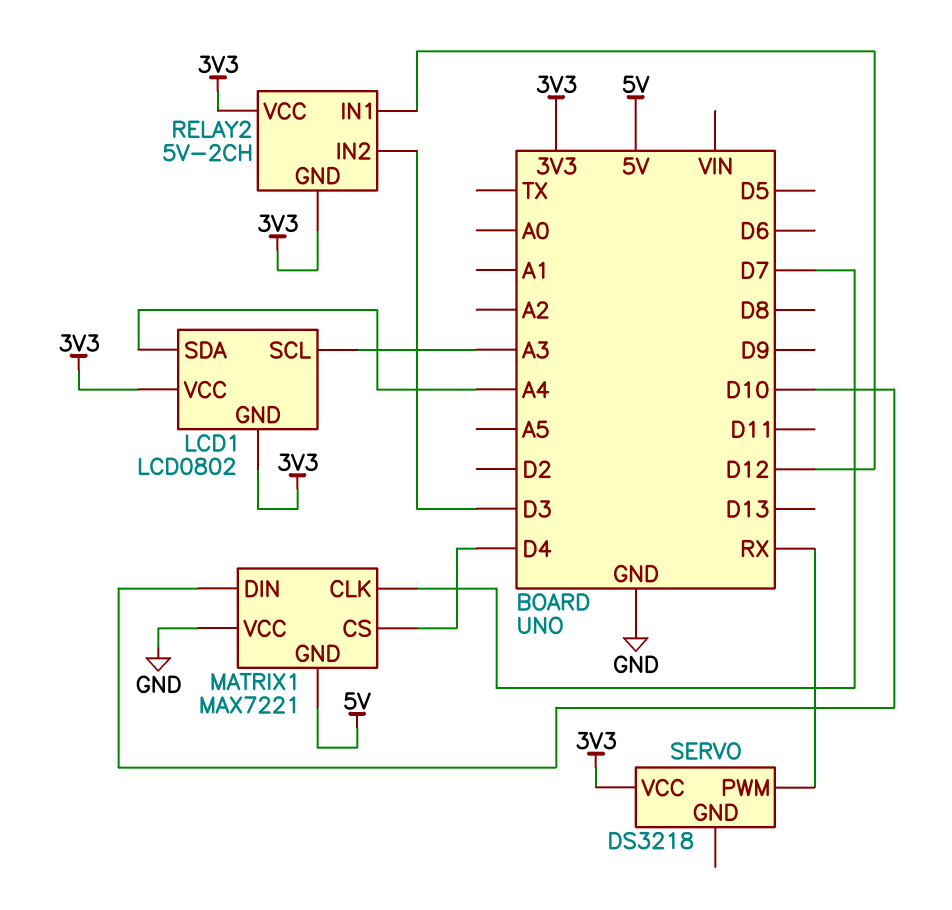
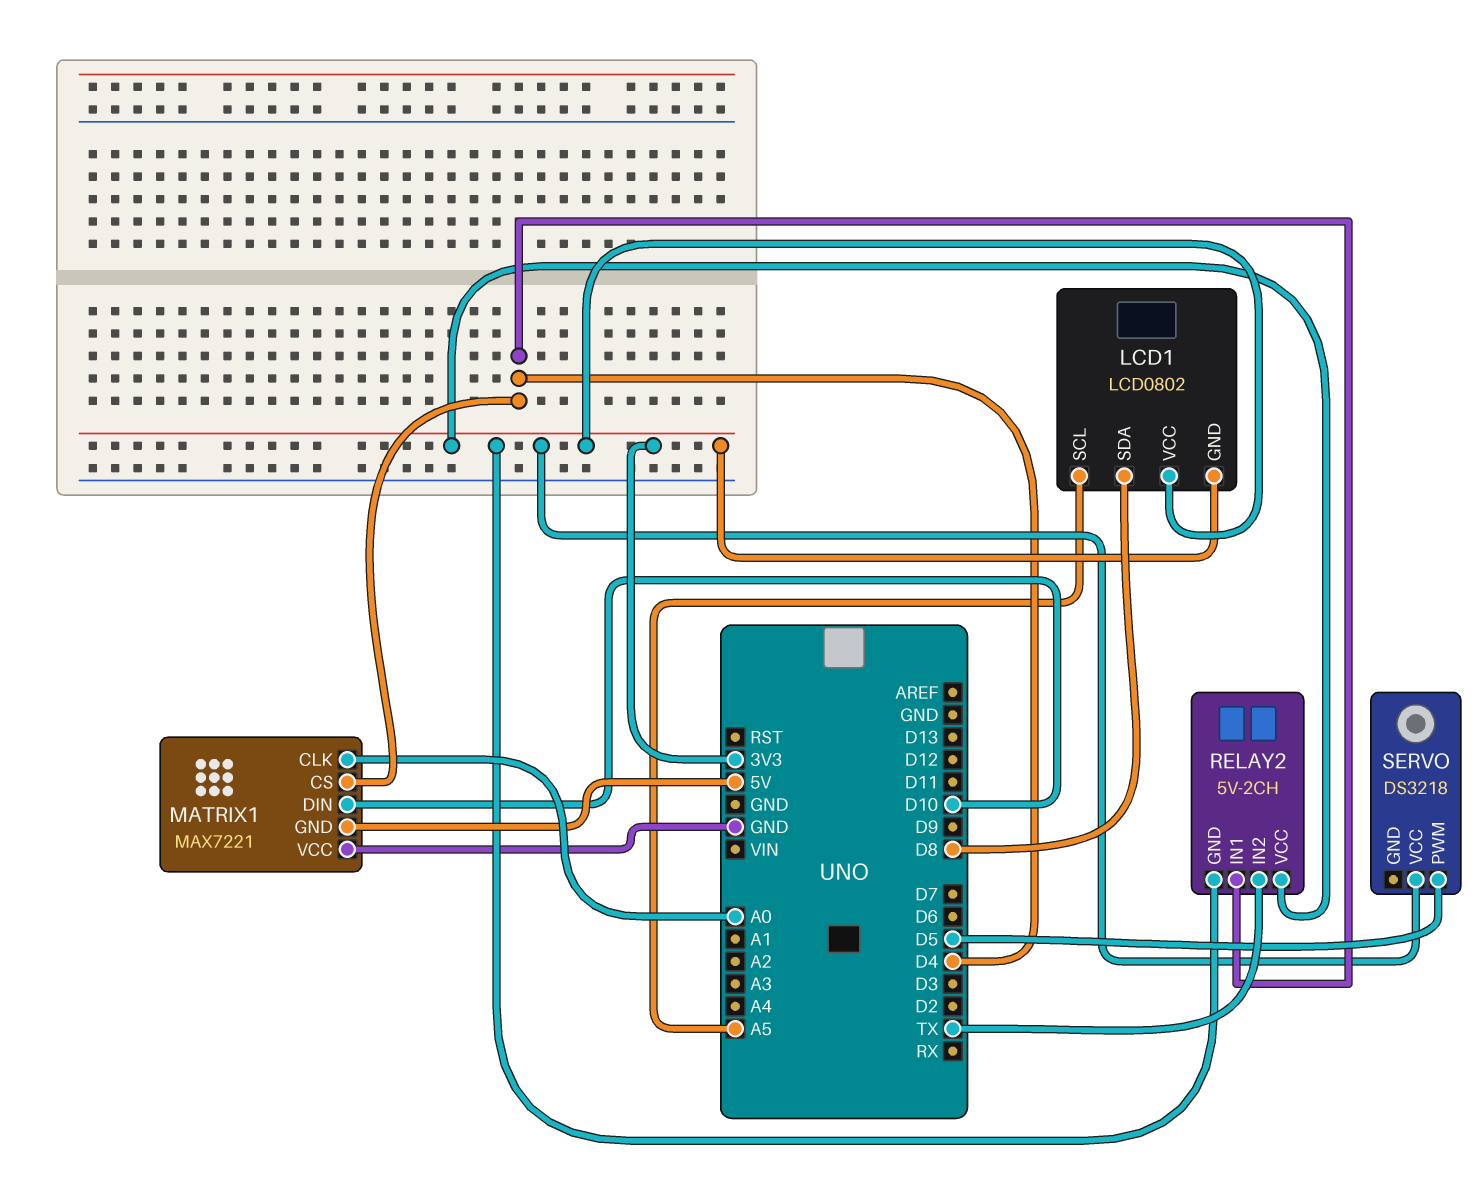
LCD1 pin SCL: A3 -> A5
LCD1 pin SDA: A4 -> D8
MATRIX1 pin CLK: D7 -> A0
RELAY2 pin IN1: D12 -> D4
RELAY2 pin IN2: D3 -> TX
SERVO pin PWM: RX -> D5

